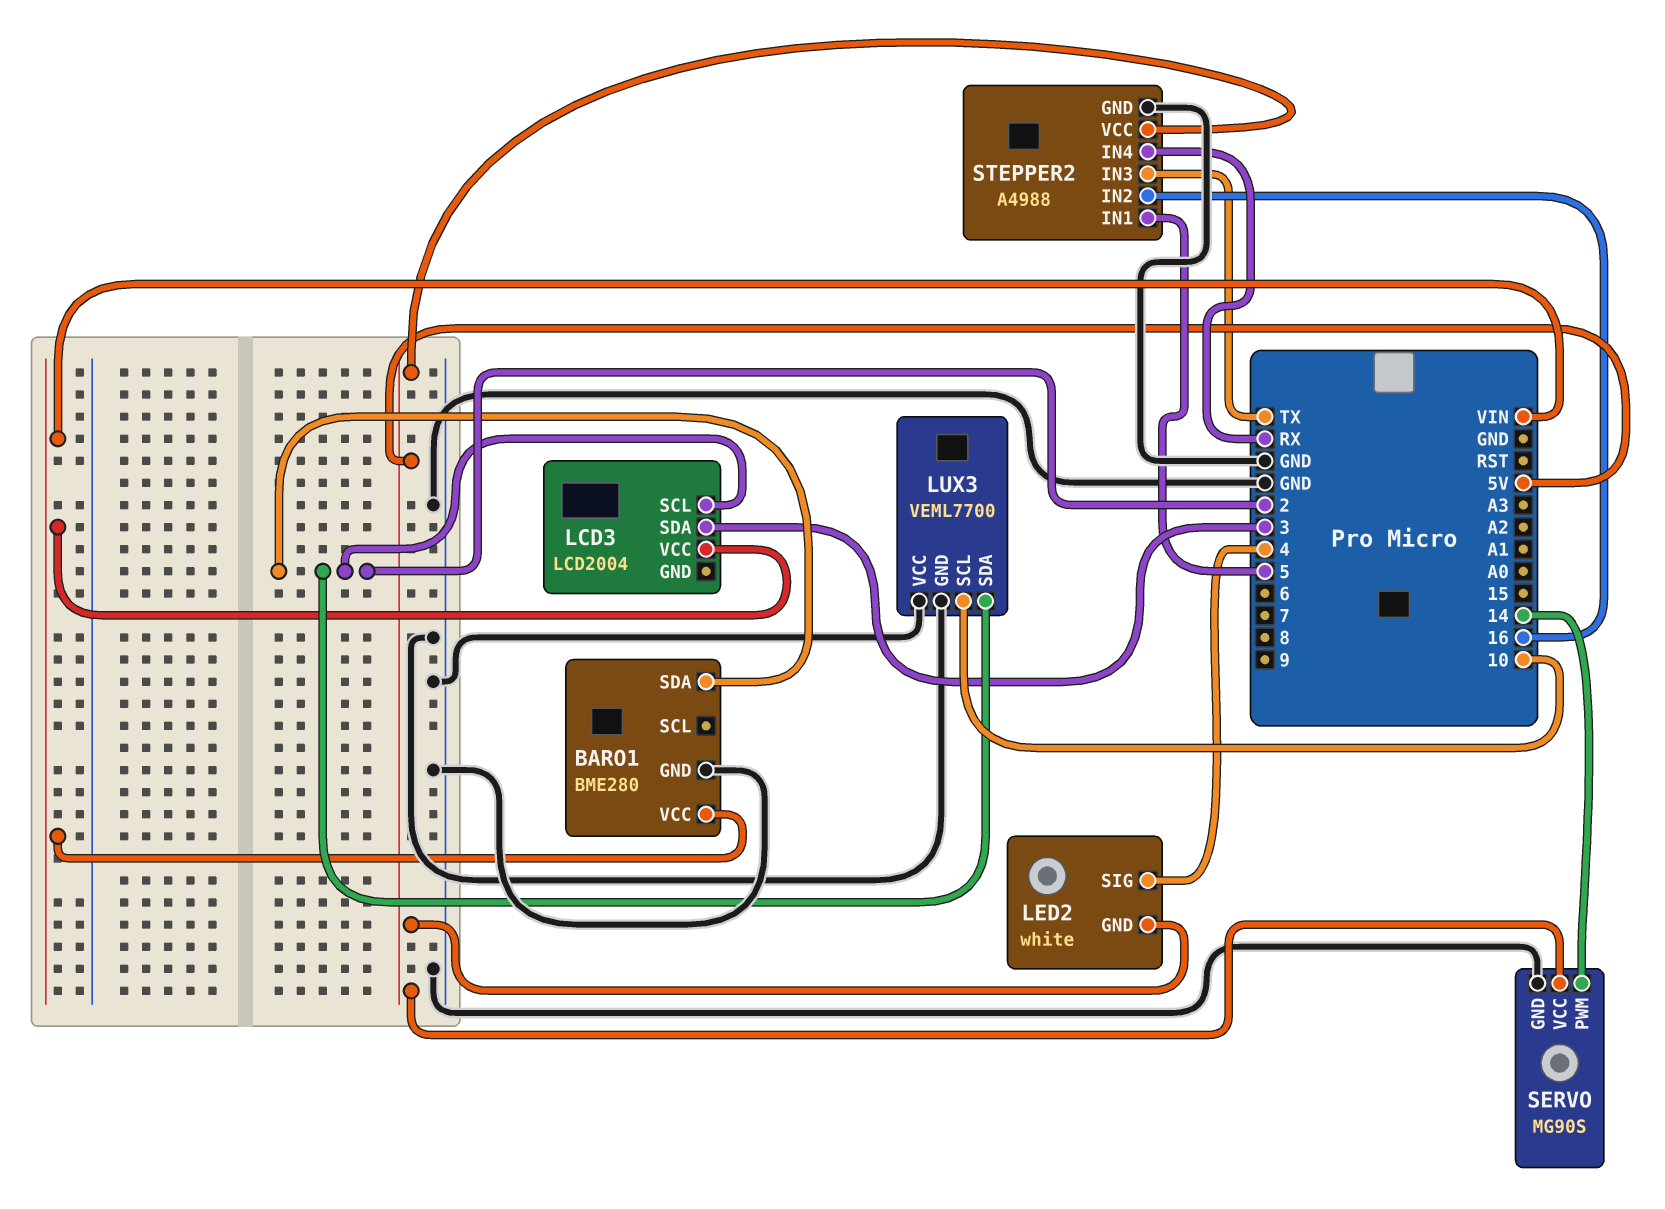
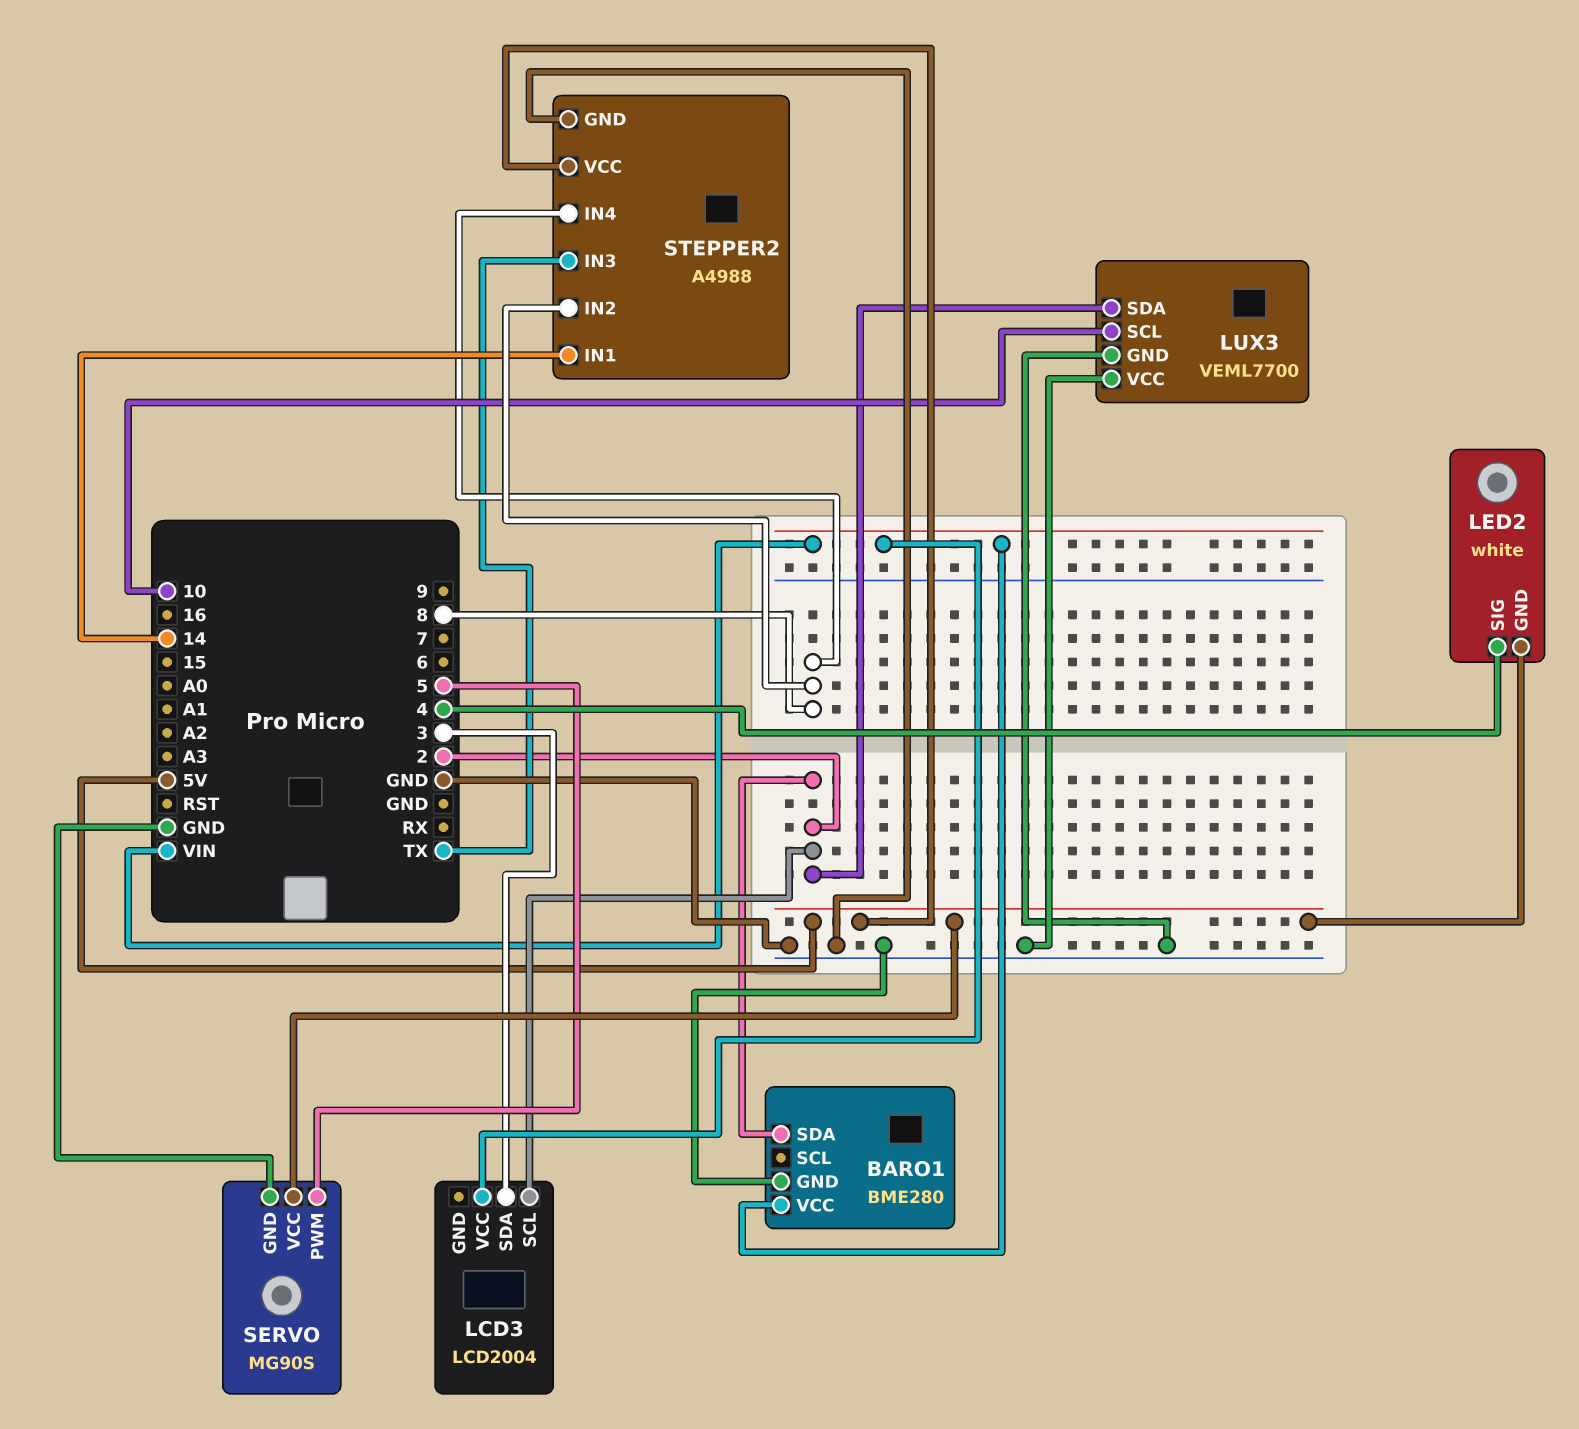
SERVO pin PWM: 14 -> 5
STEPPER2 pin IN1: 5 -> 14
STEPPER2 pin IN2: 16 -> 8
STEPPER2 pin IN4: RX -> 8

